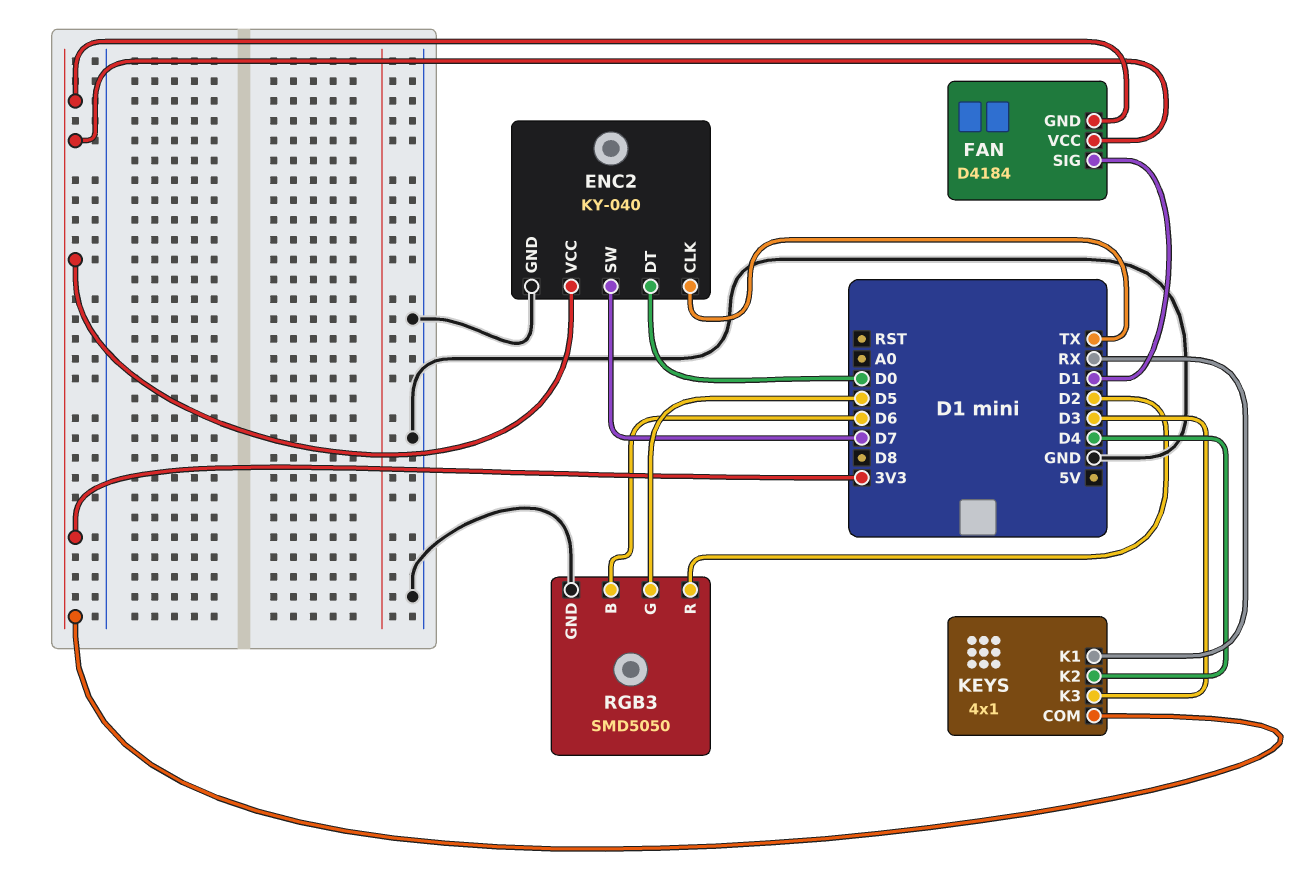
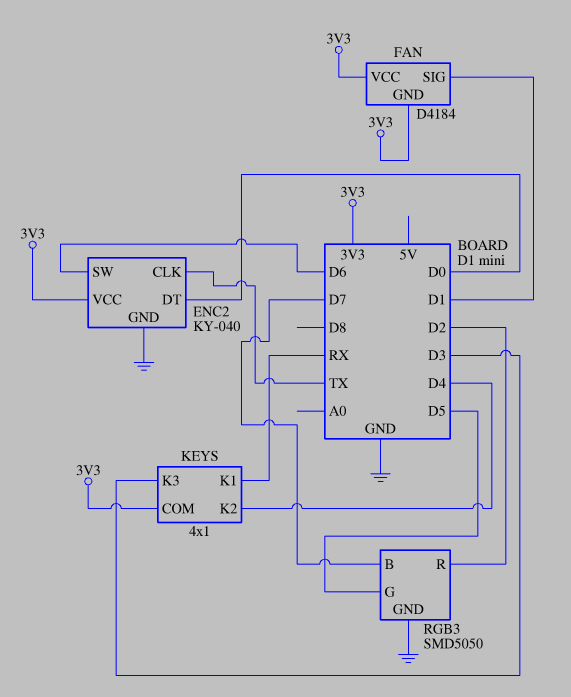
ENC2 pin SW: D7 -> D6
RGB3 pin B: D6 -> D7

